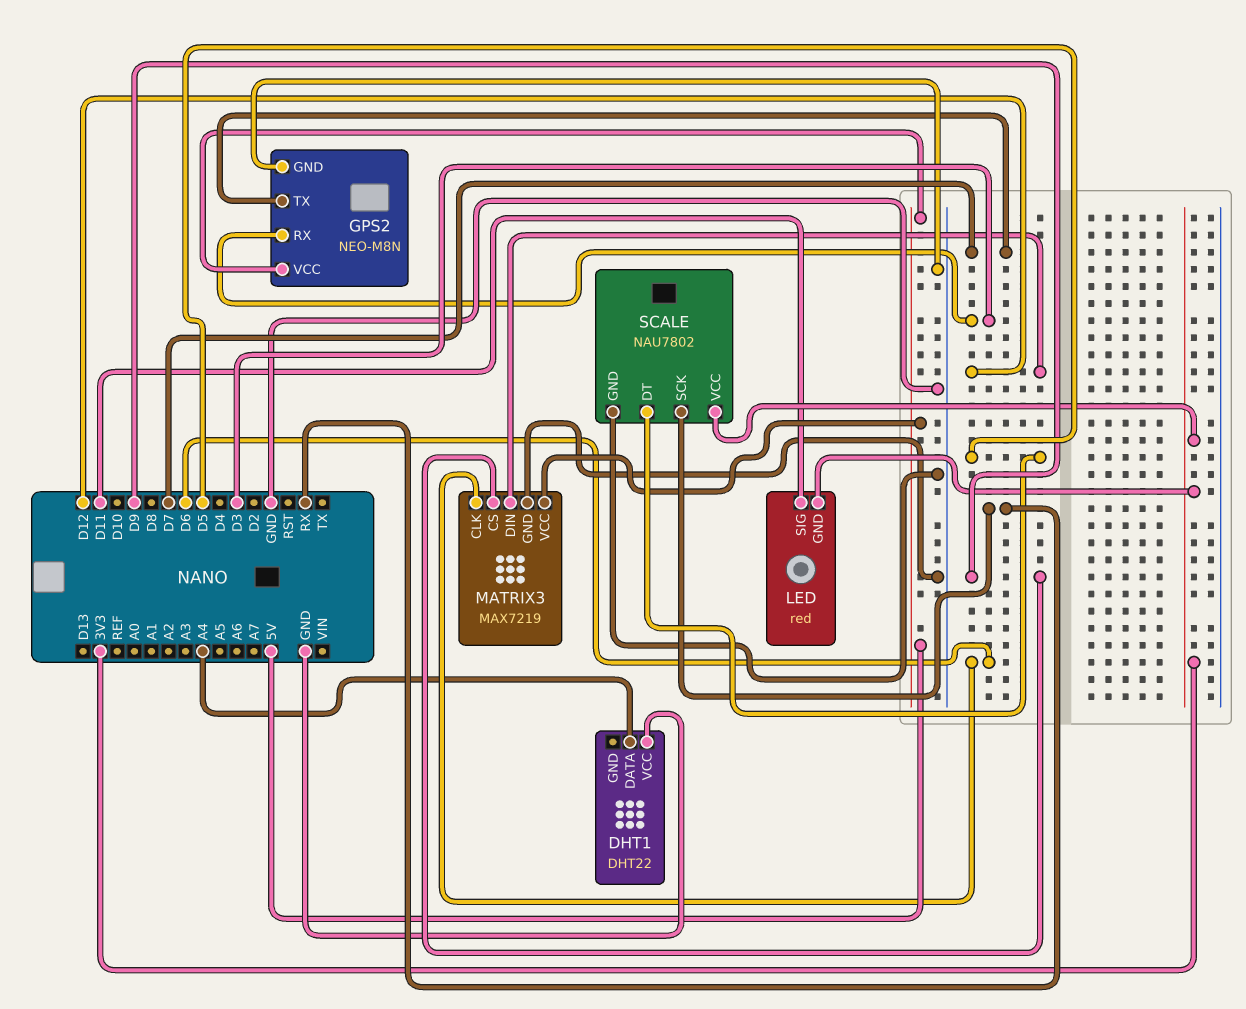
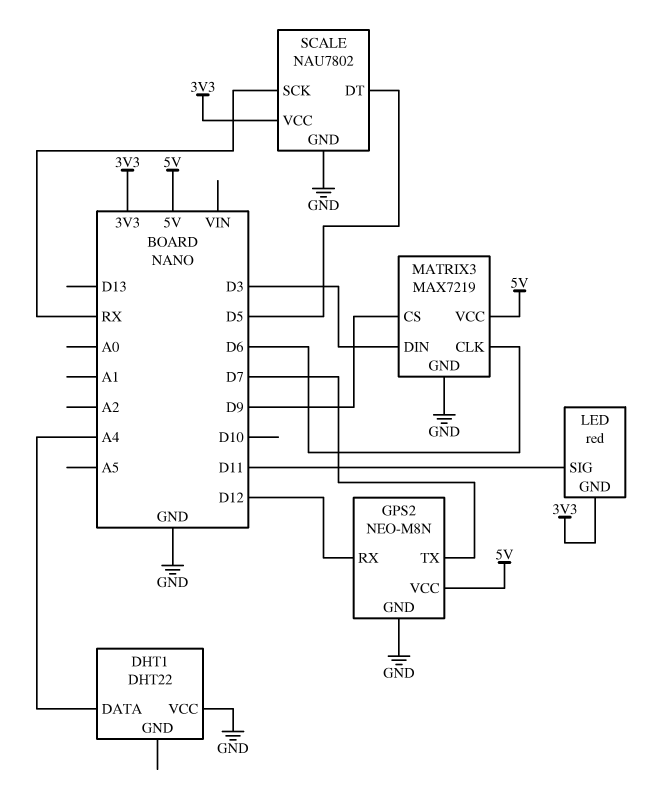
GPS2 pin RX: D3 -> D12
MATRIX3 pin DIN: D12 -> D3

